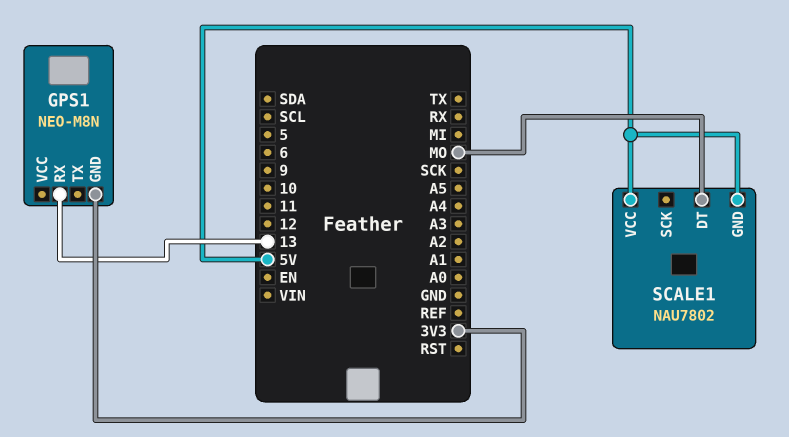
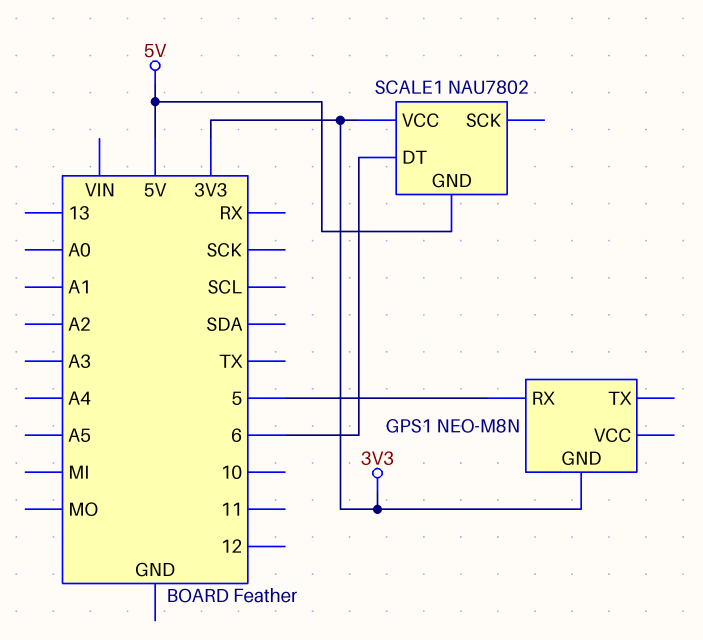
GPS1 pin RX: 13 -> 5
SCALE1 pin DT: MO -> 6
SCALE1 pin VCC: 5V -> 3V3

